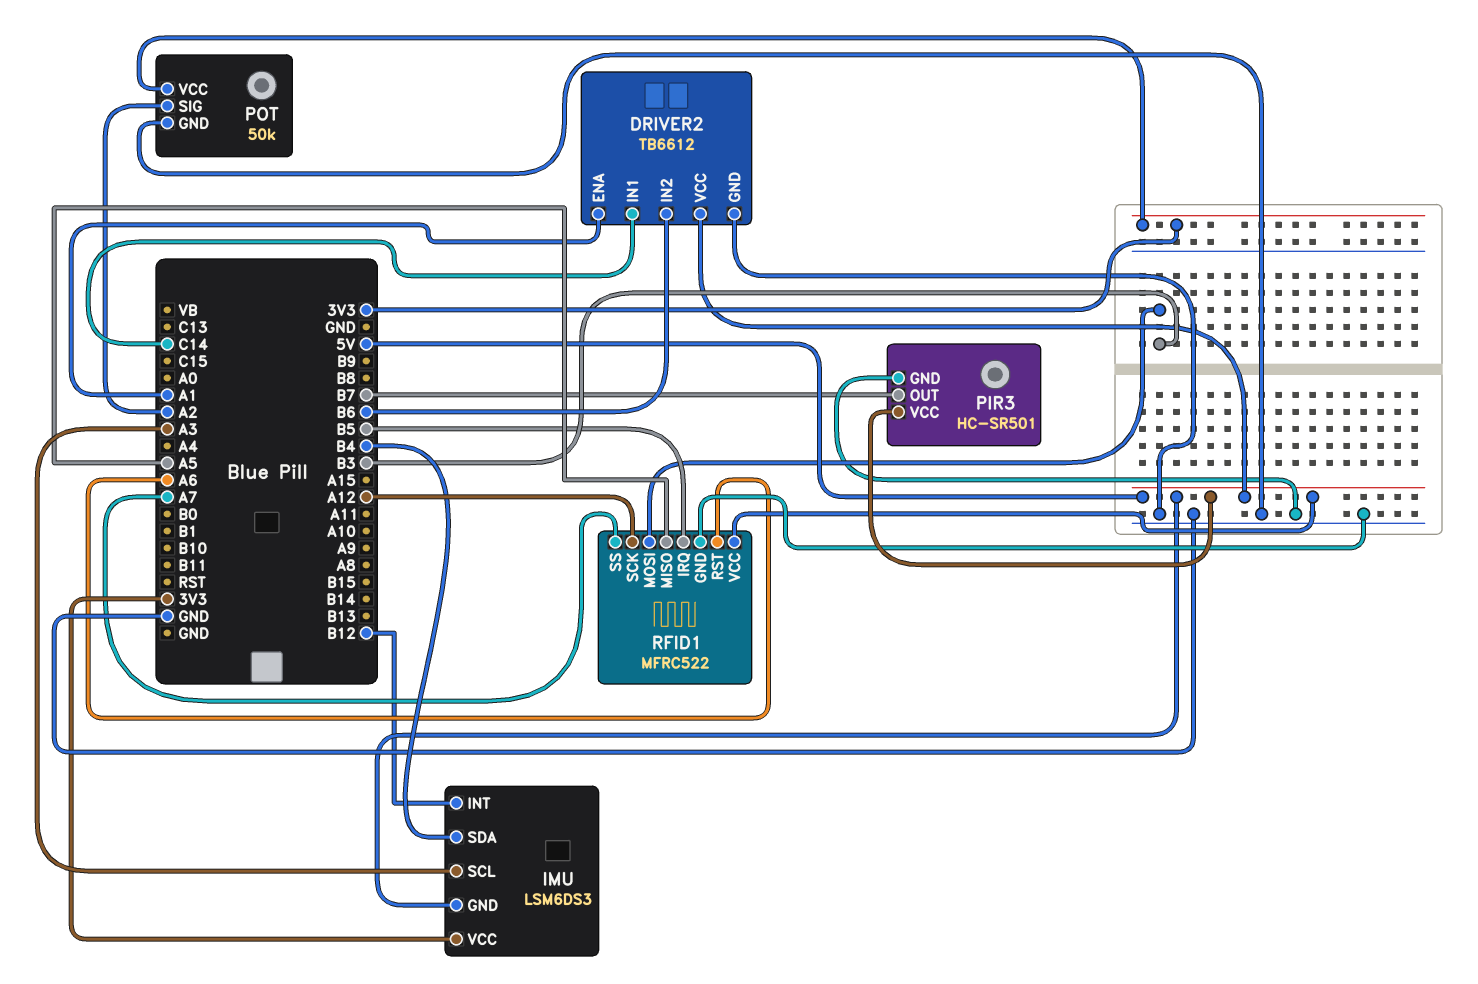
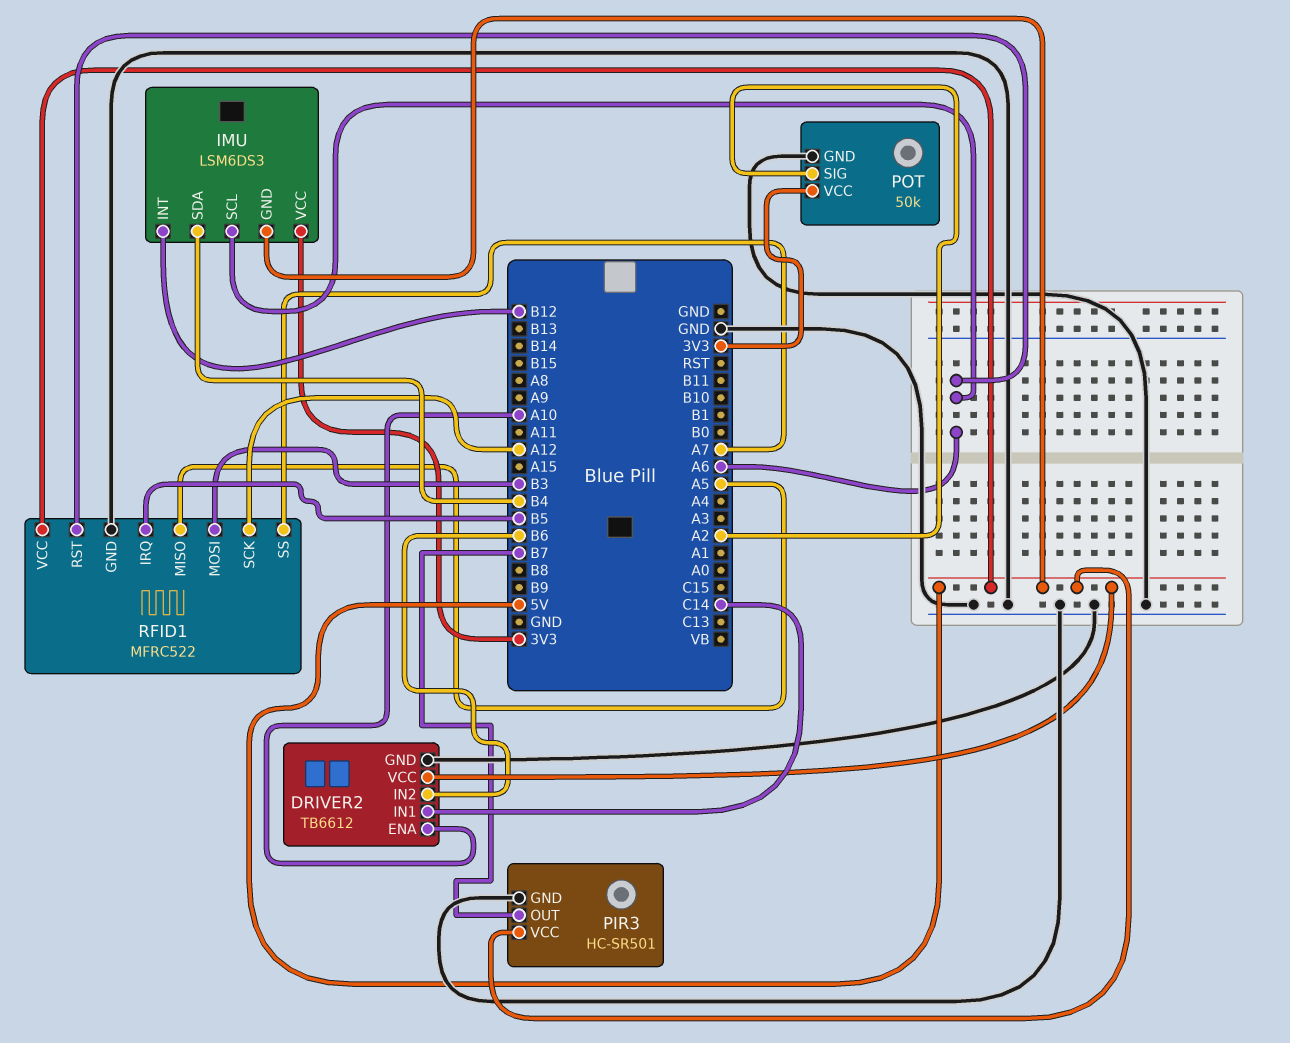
DRIVER2 pin ENA: A1 -> A10
IMU pin SCL: A3 -> A6

